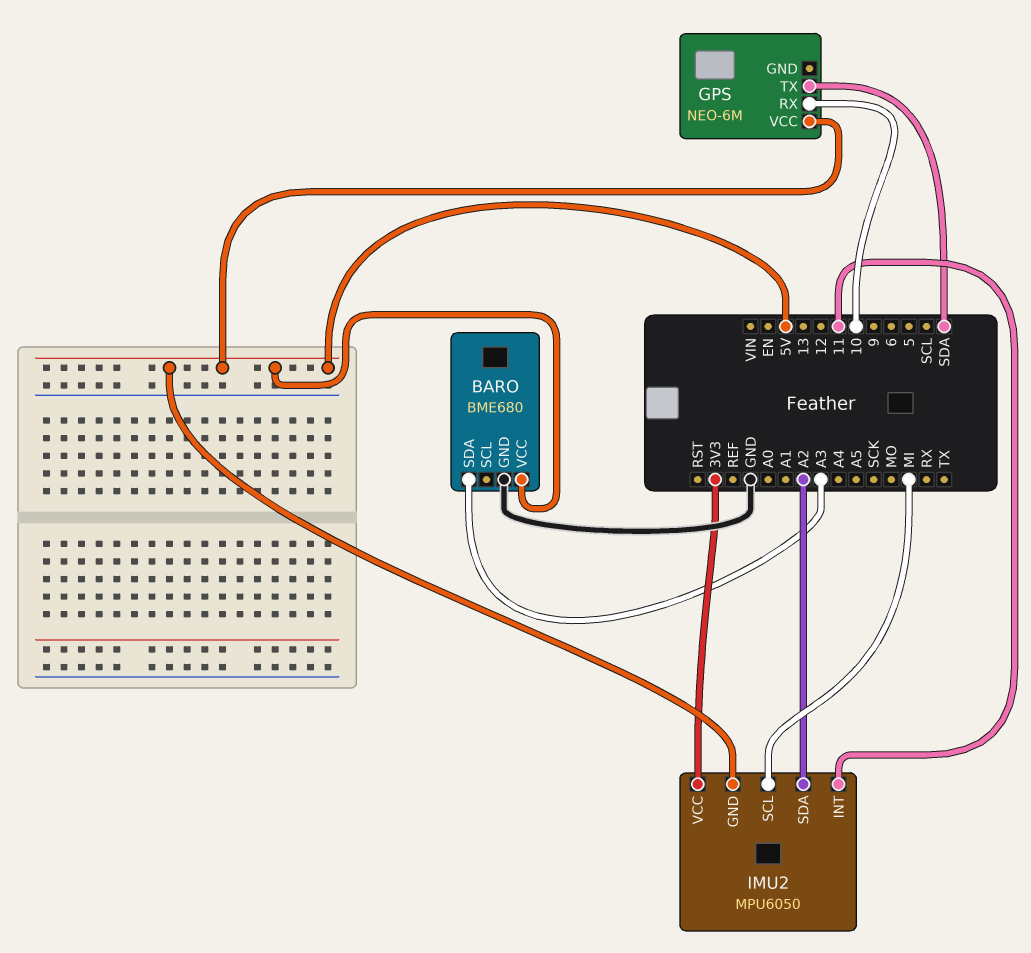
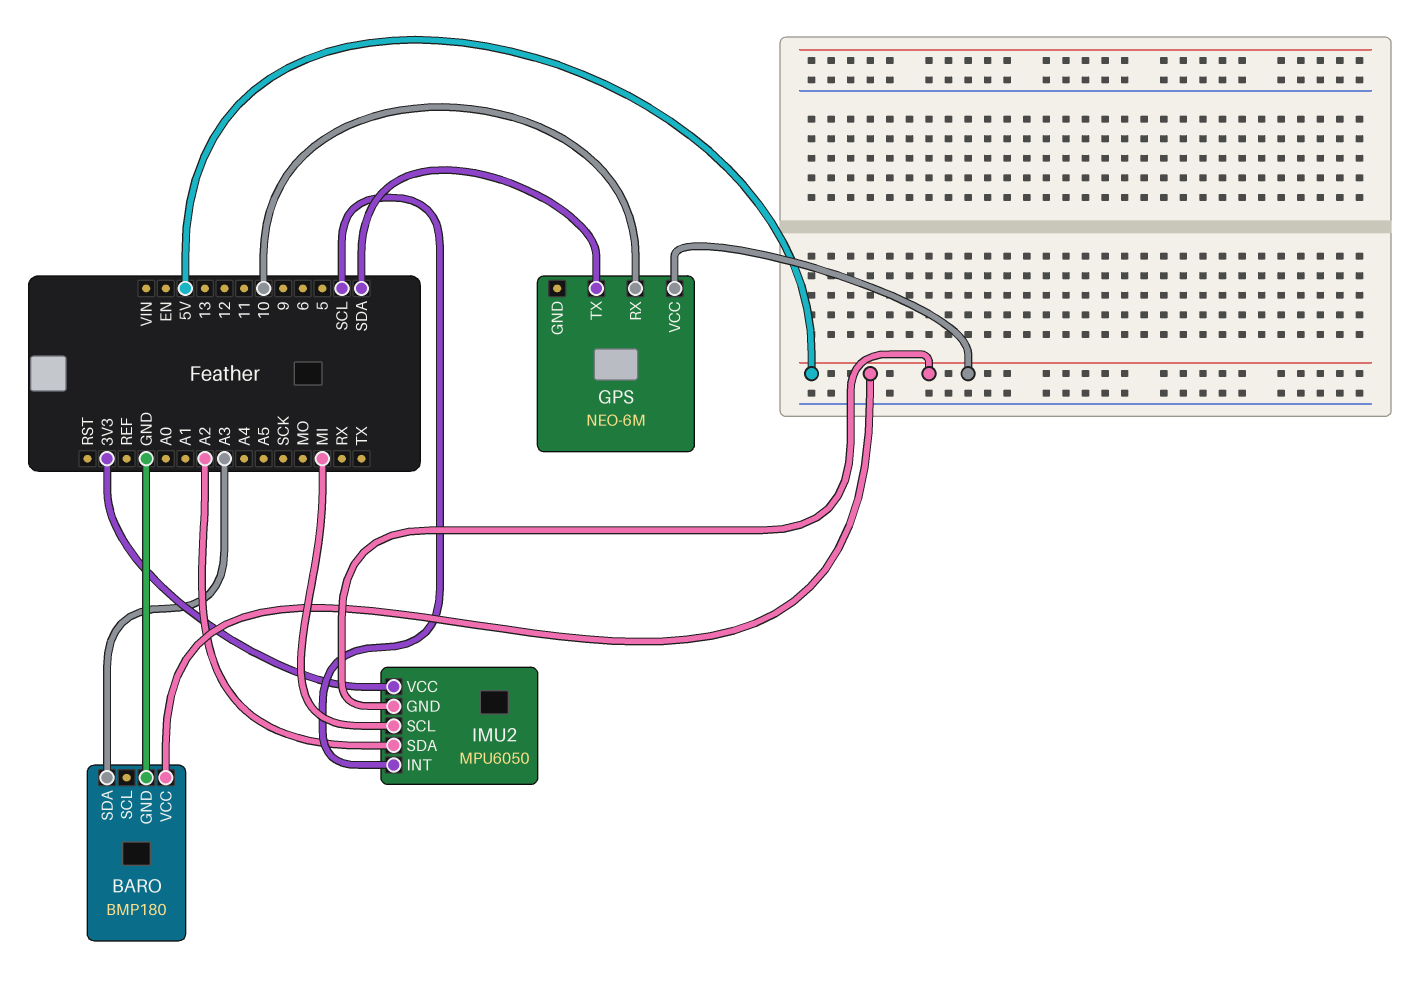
BARO: BME680 -> BMP180
IMU2 pin INT: 11 -> SCL

